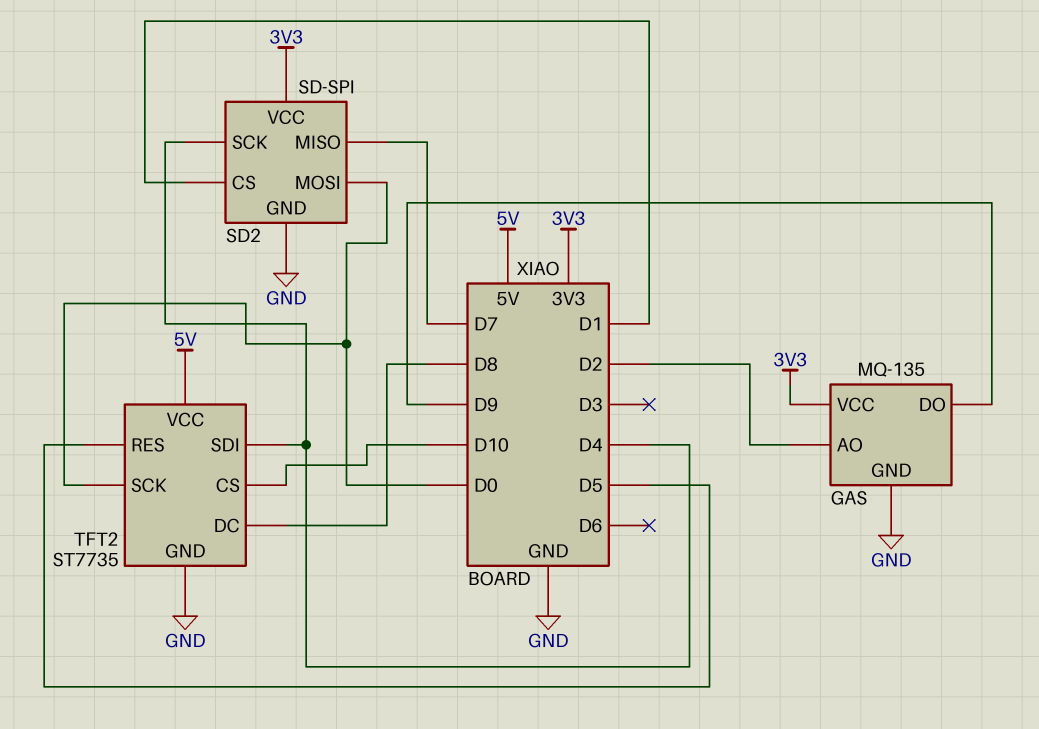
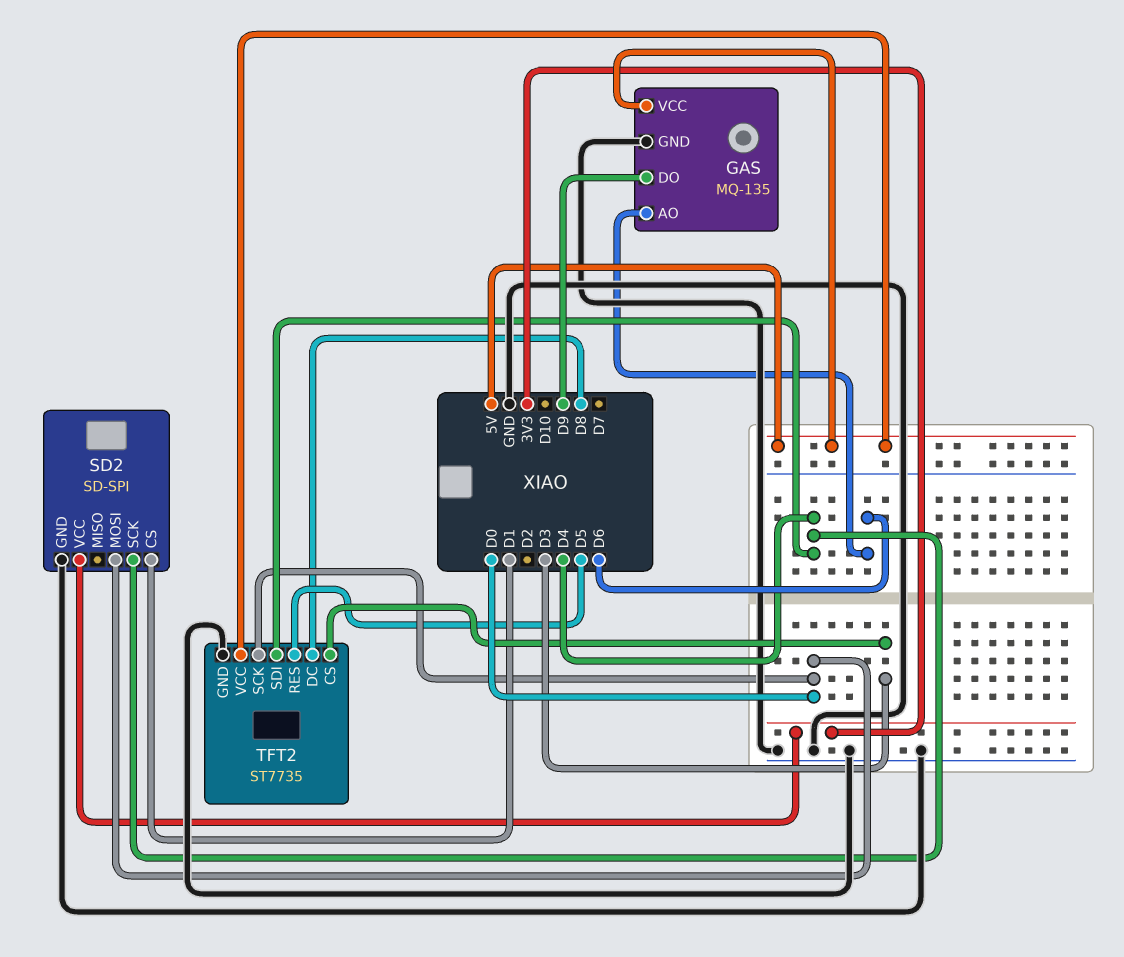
GAS pin AO: D2 -> D6
GAS pin VCC: 3V3 -> 5V
SD2 pin MISO: D7 -> none
TFT2 pin CS: D10 -> D3

